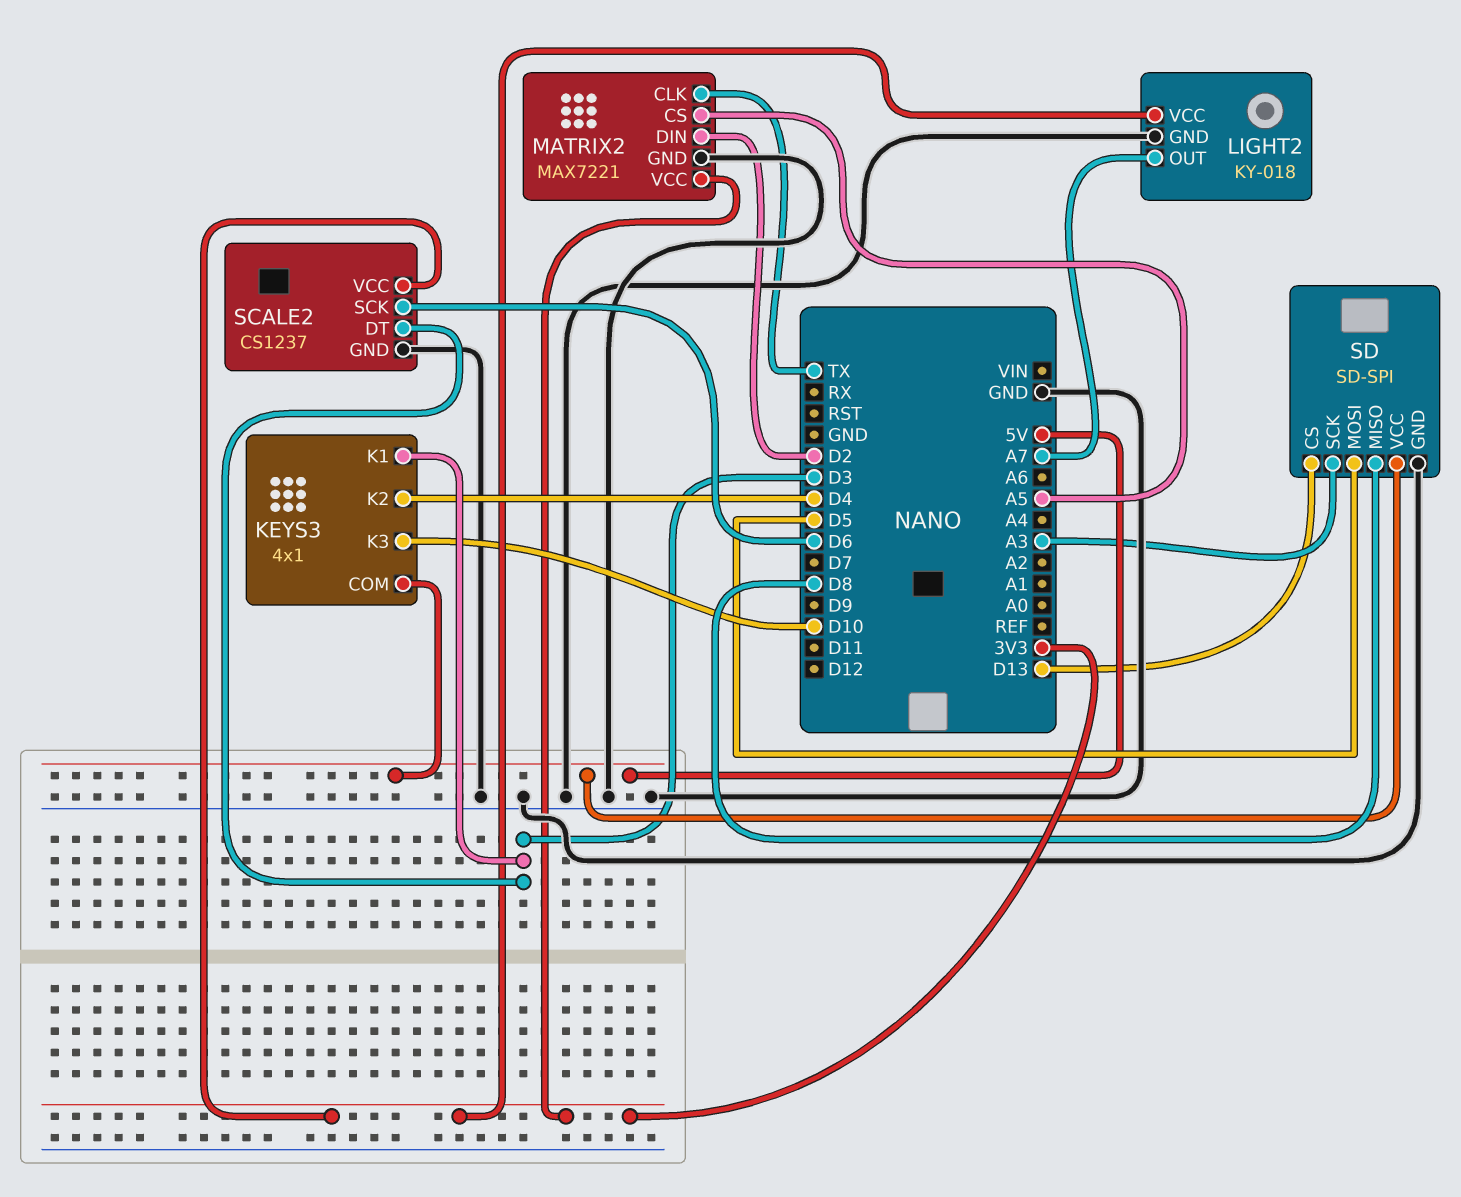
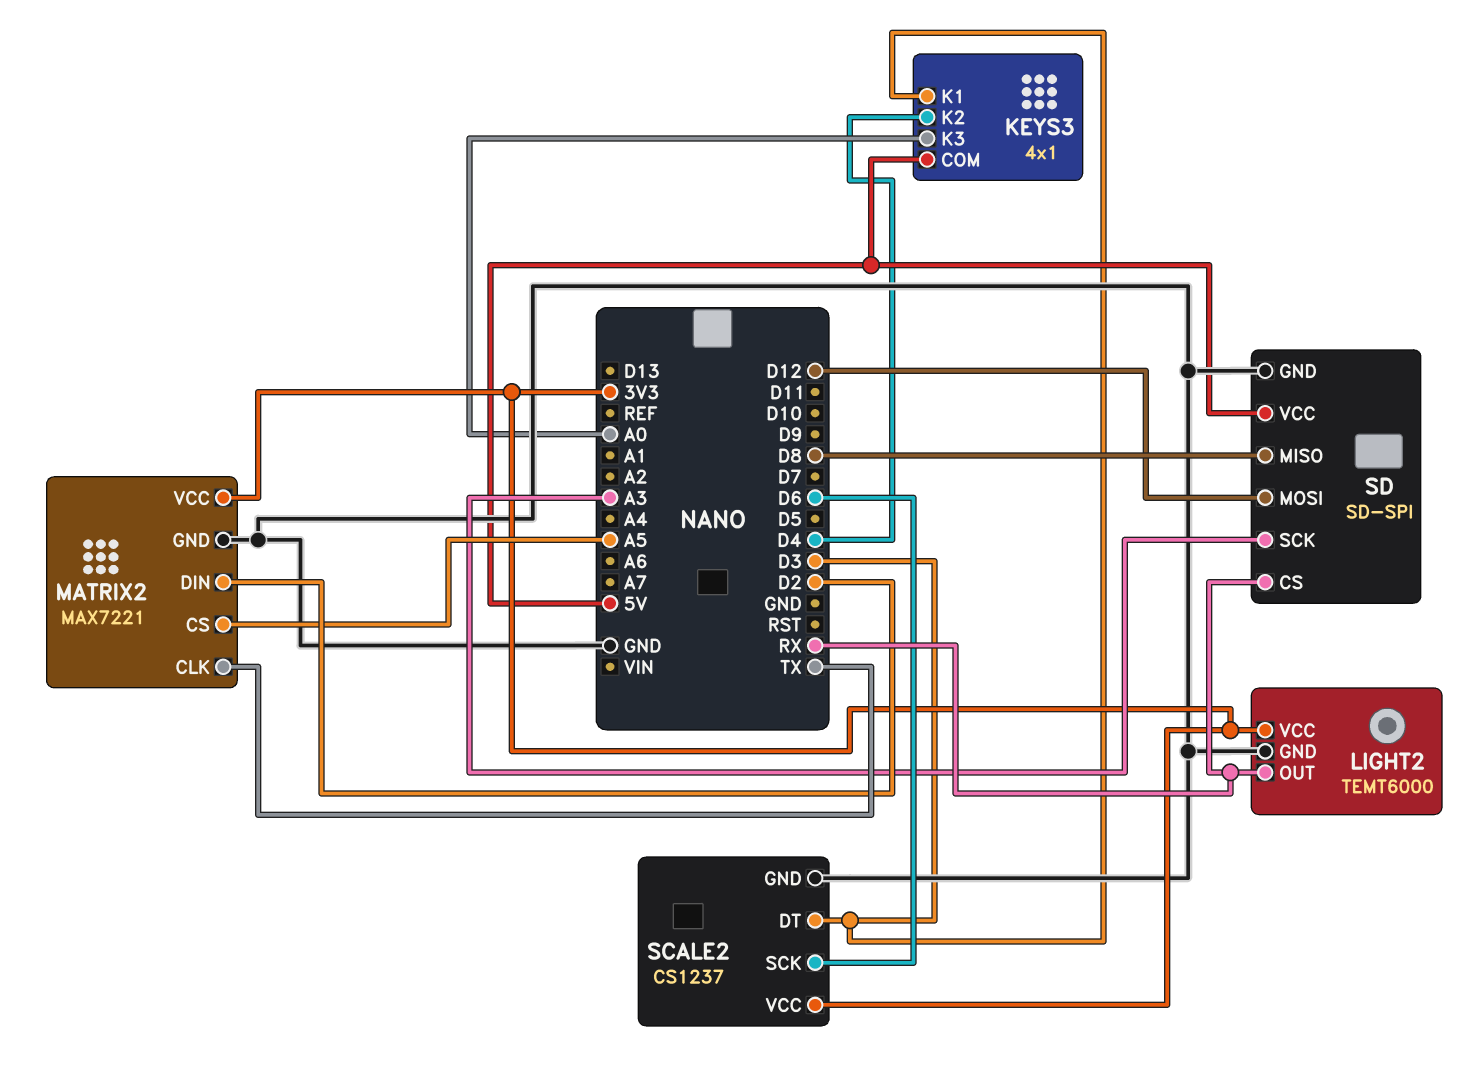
KEYS3 pin K3: D10 -> A0
LIGHT2: KY-018 -> TEMT6000
LIGHT2 pin OUT: A7 -> RX
SD pin CS: D13 -> RX
SD pin MOSI: D5 -> D12

